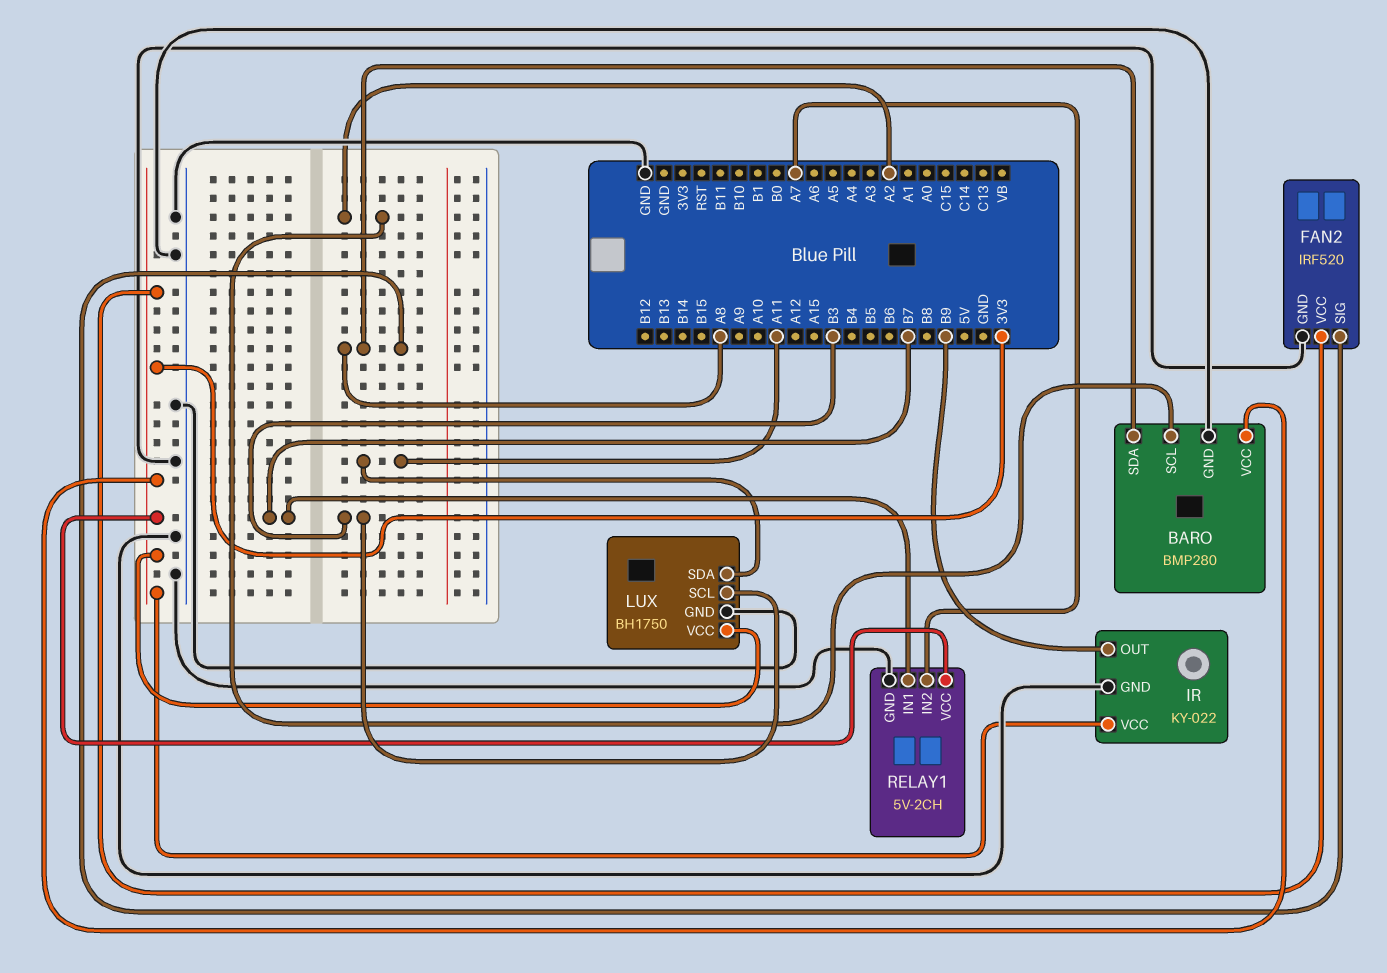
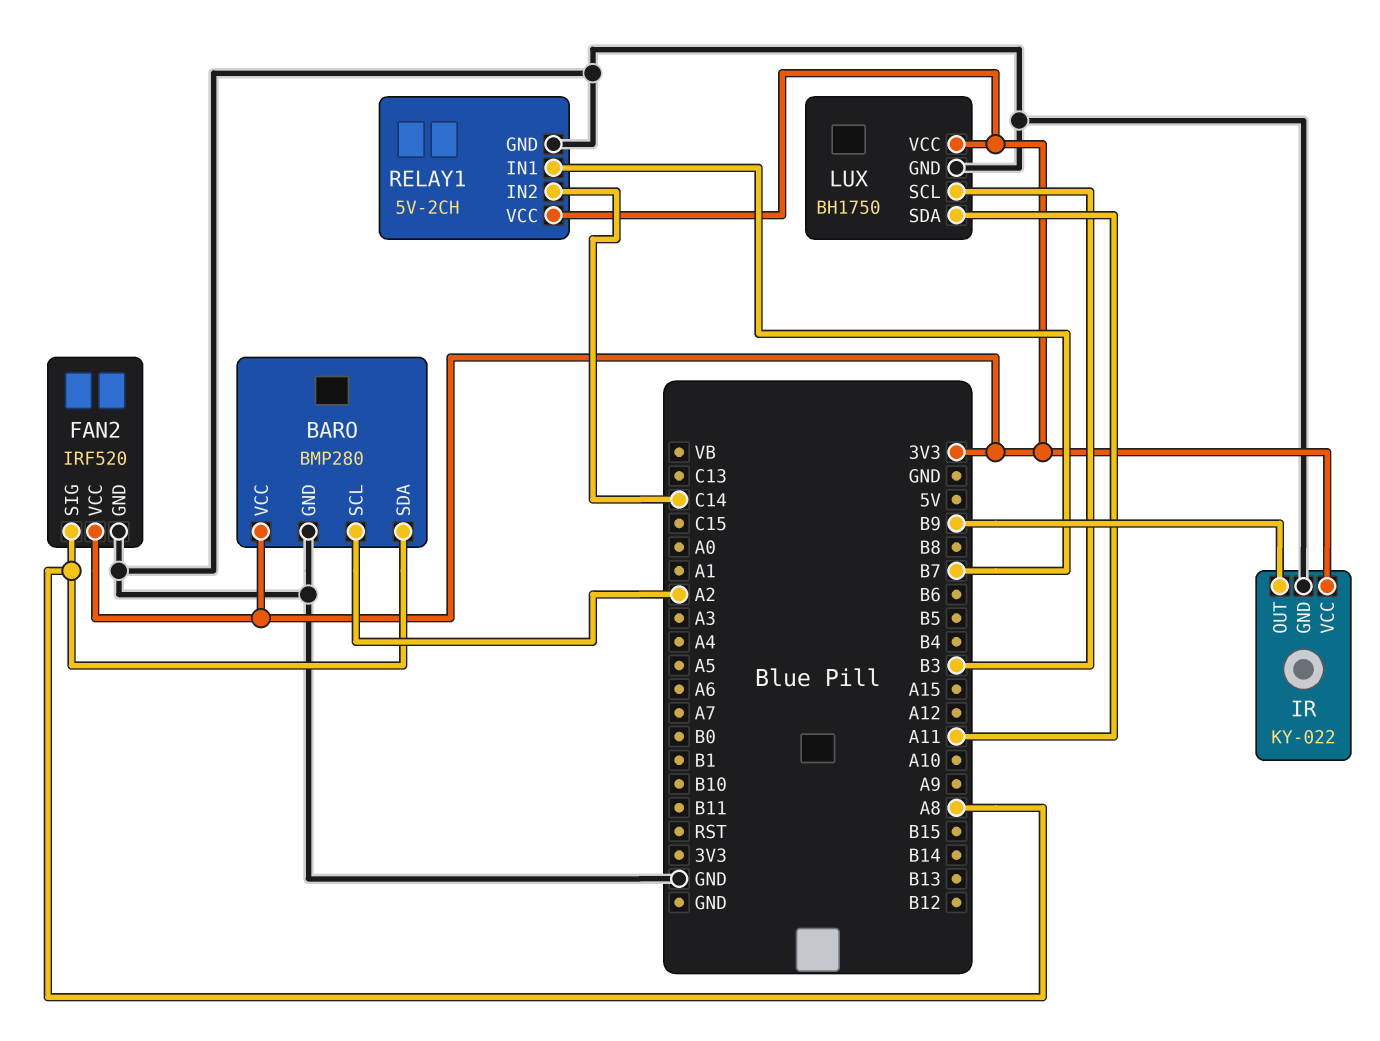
RELAY1 pin IN2: A7 -> C14

